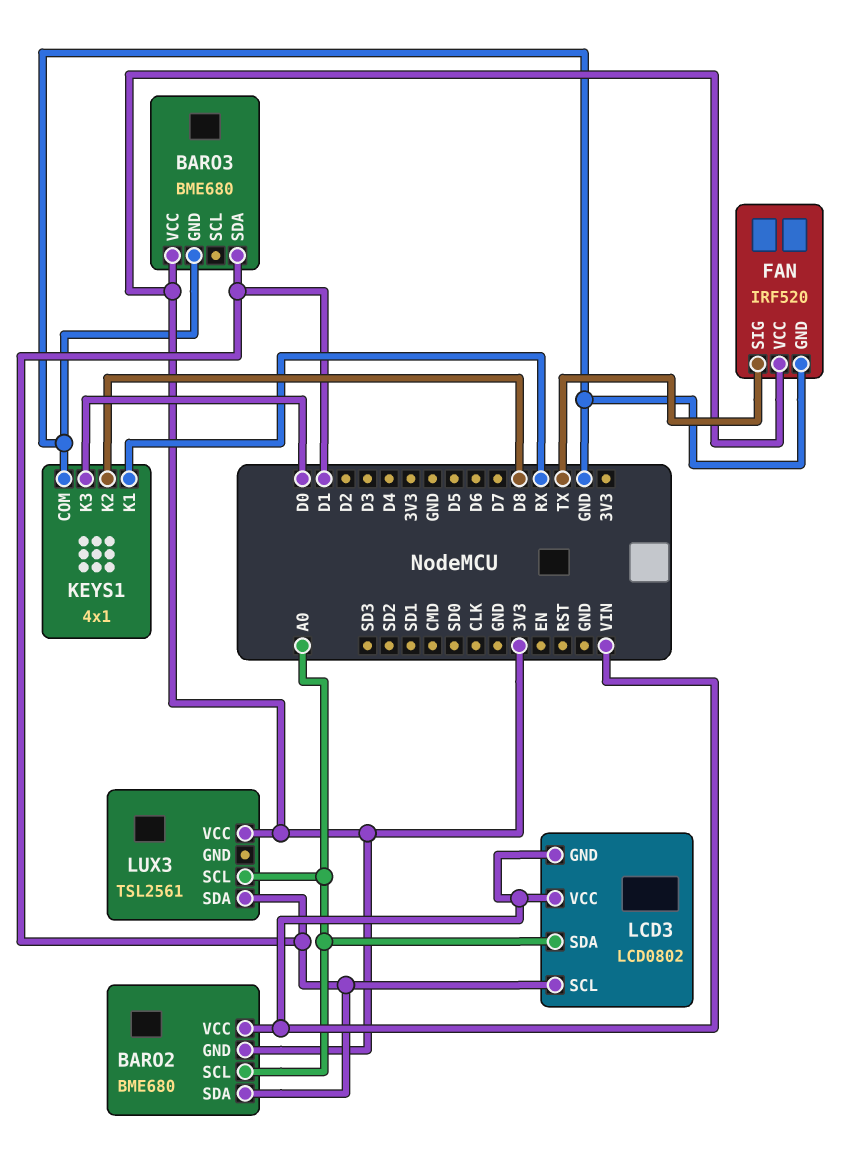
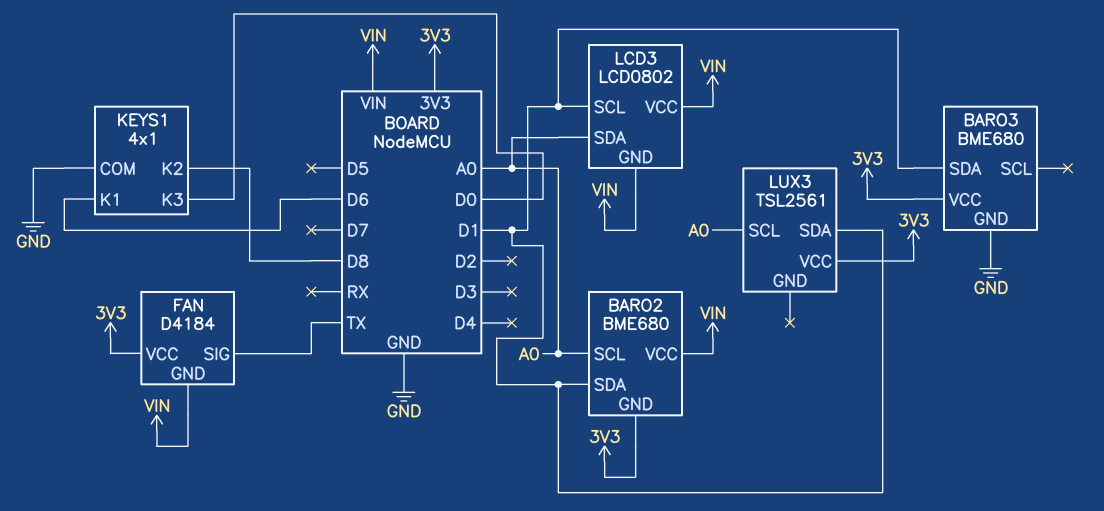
FAN: IRF520 -> D4184
FAN pin GND: GND -> VIN
KEYS1 pin K1: RX -> D6

